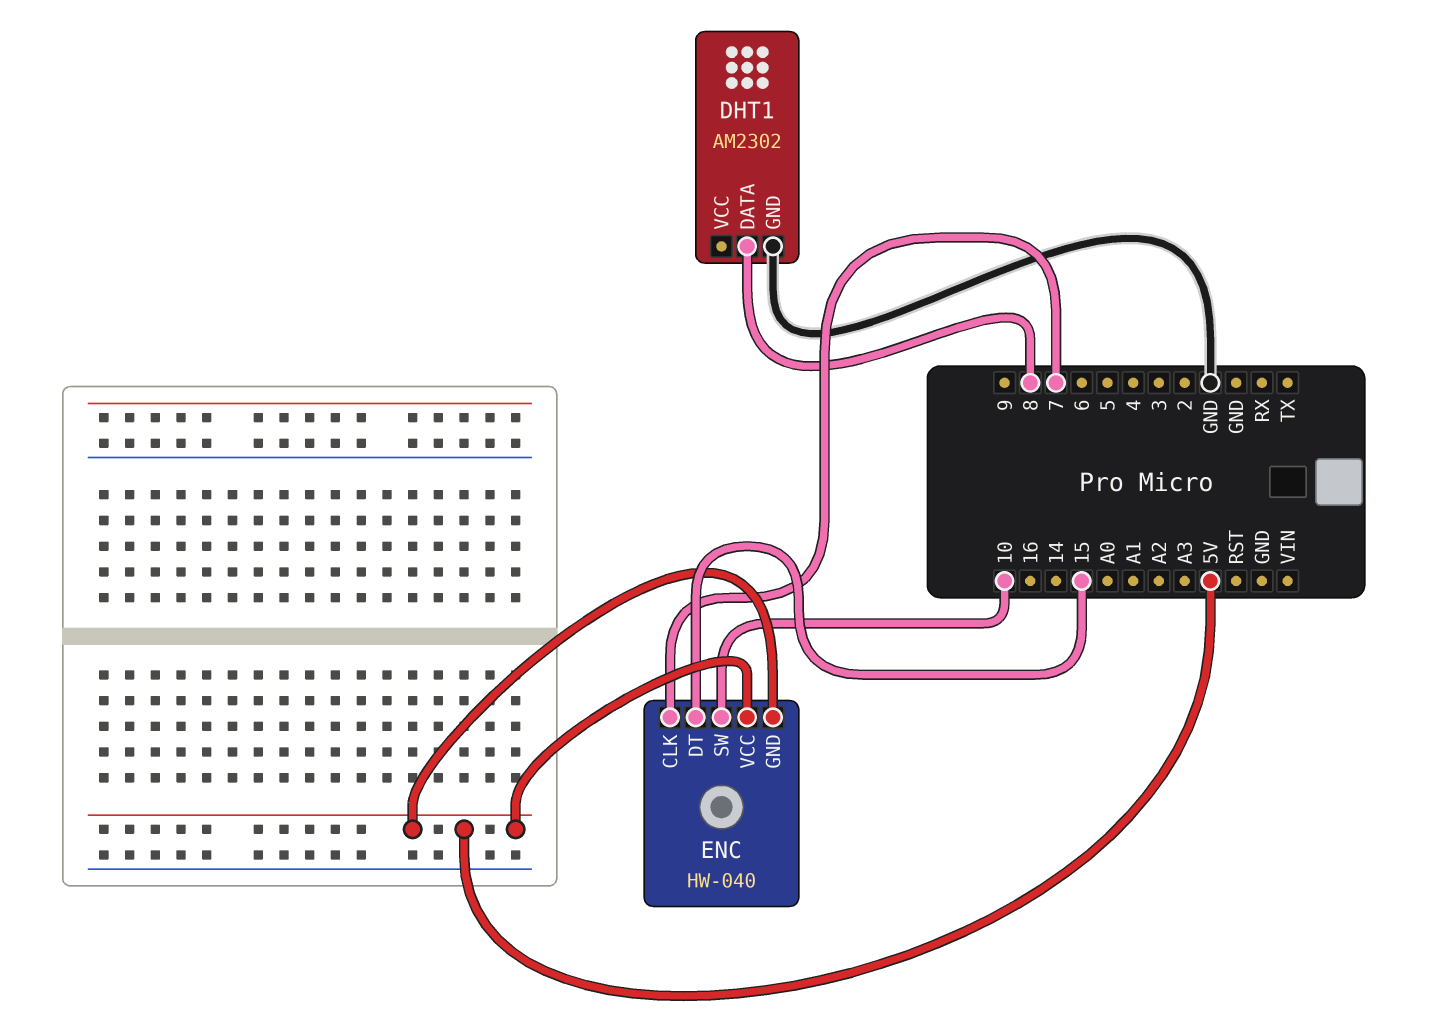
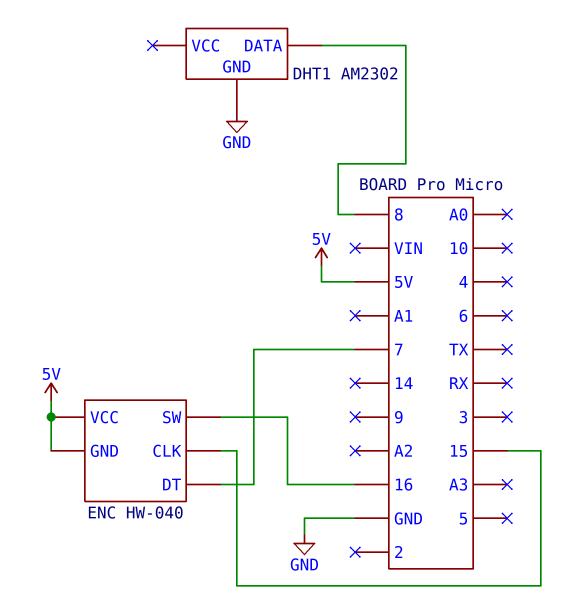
ENC pin CLK: 7 -> 15
ENC pin DT: 15 -> 7
ENC pin SW: 10 -> 16

